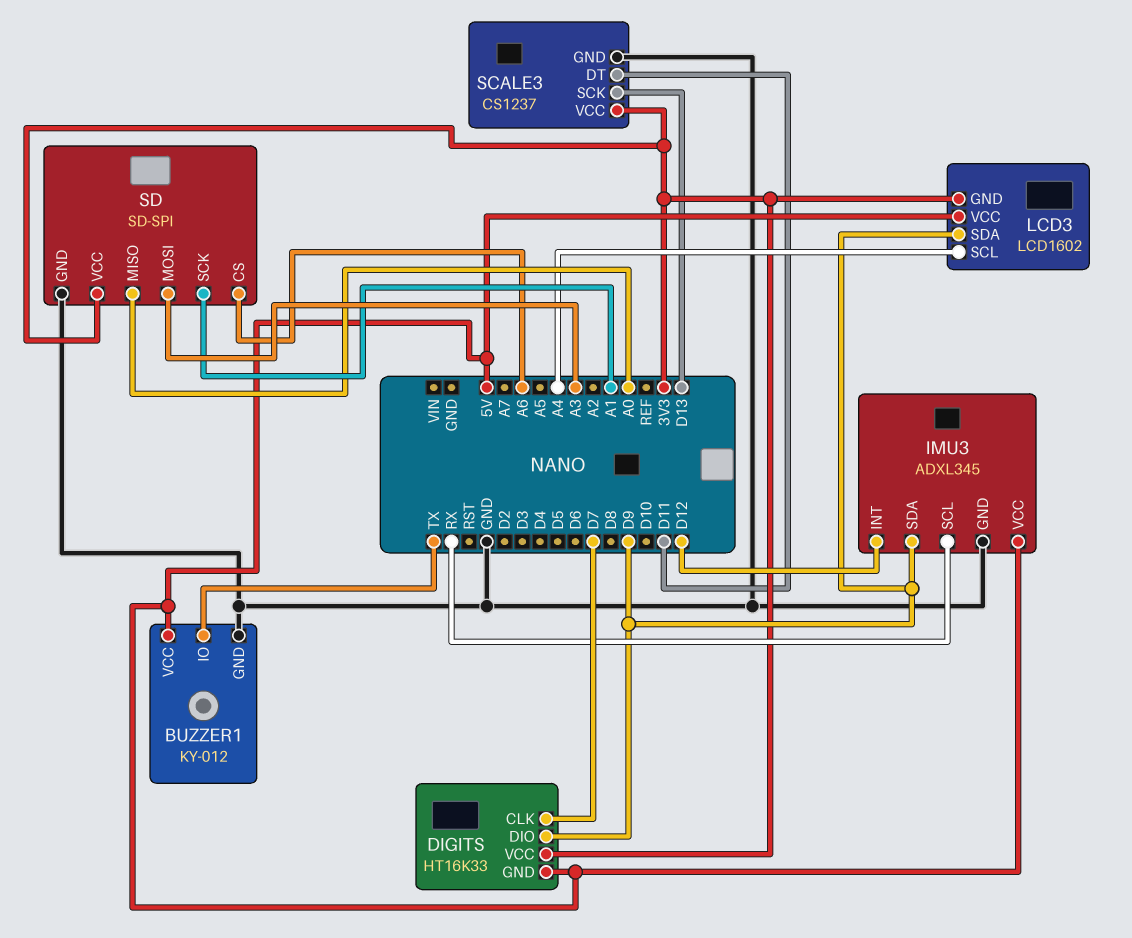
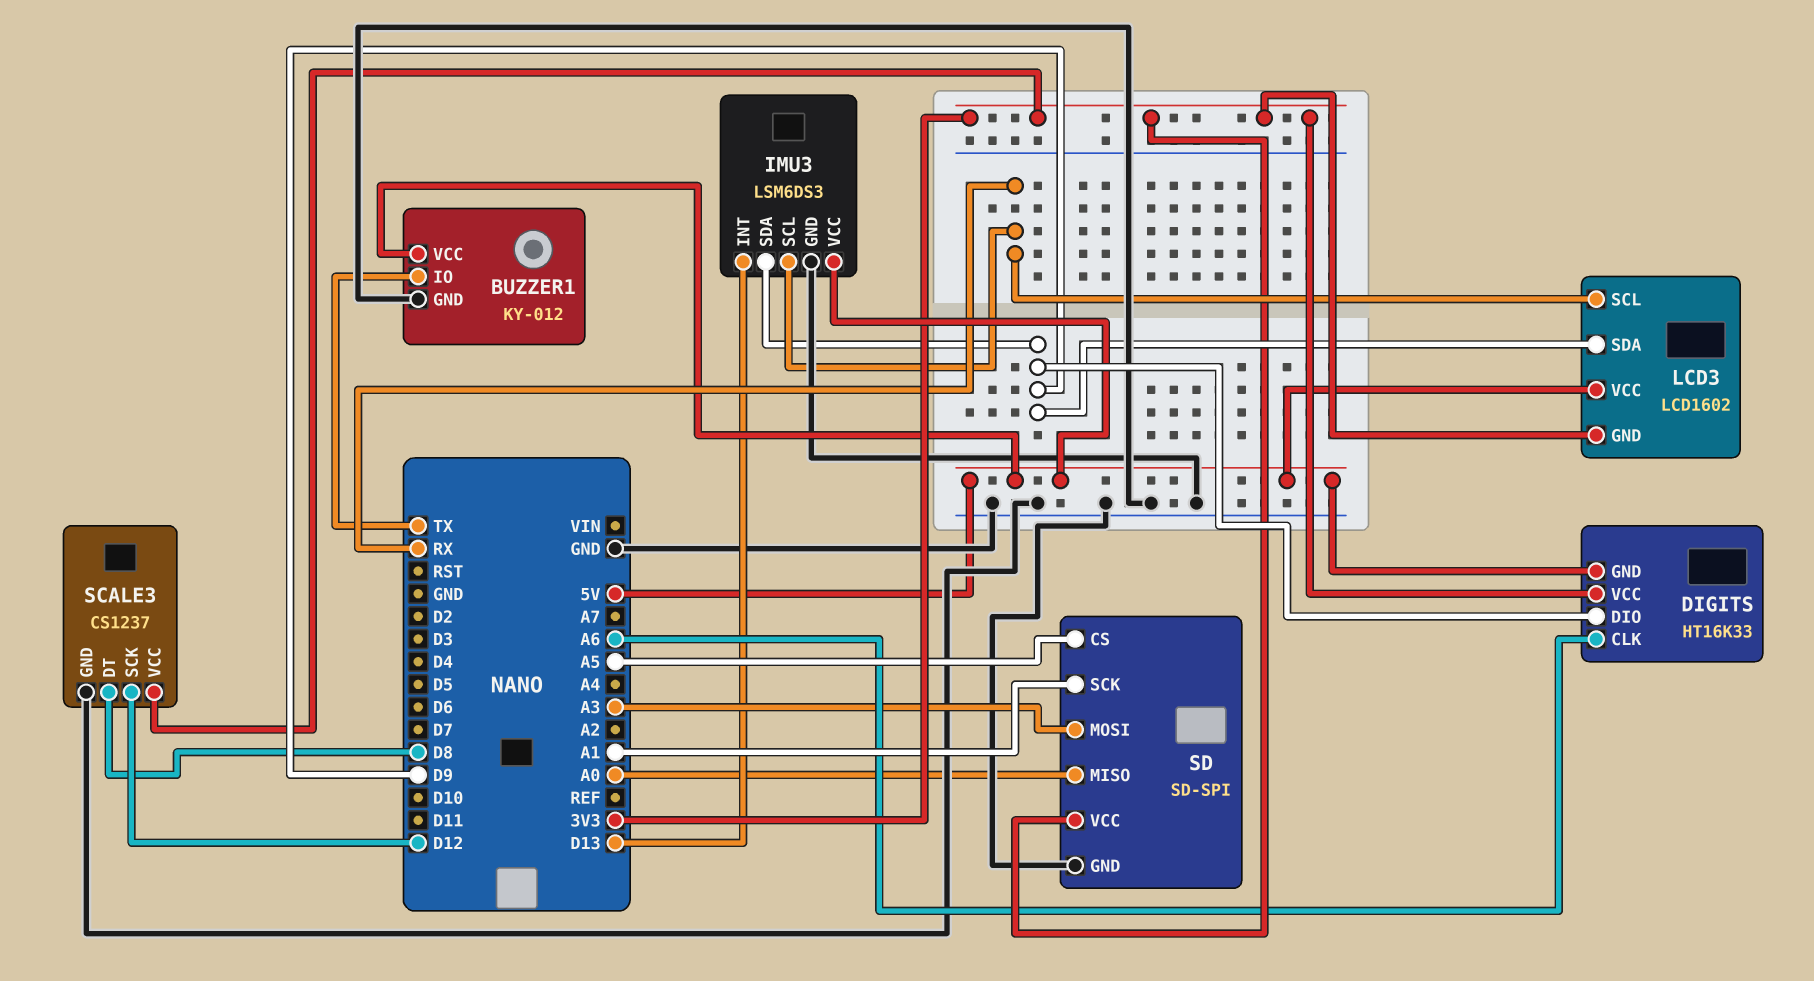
DIGITS pin CLK: D7 -> A6
IMU3: ADXL345 -> LSM6DS3
IMU3 pin INT: D12 -> D13
LCD3 pin SCL: A4 -> RX
SCALE3 pin DT: D11 -> D8
SCALE3 pin SCK: D13 -> D12
SD pin CS: A6 -> A5

